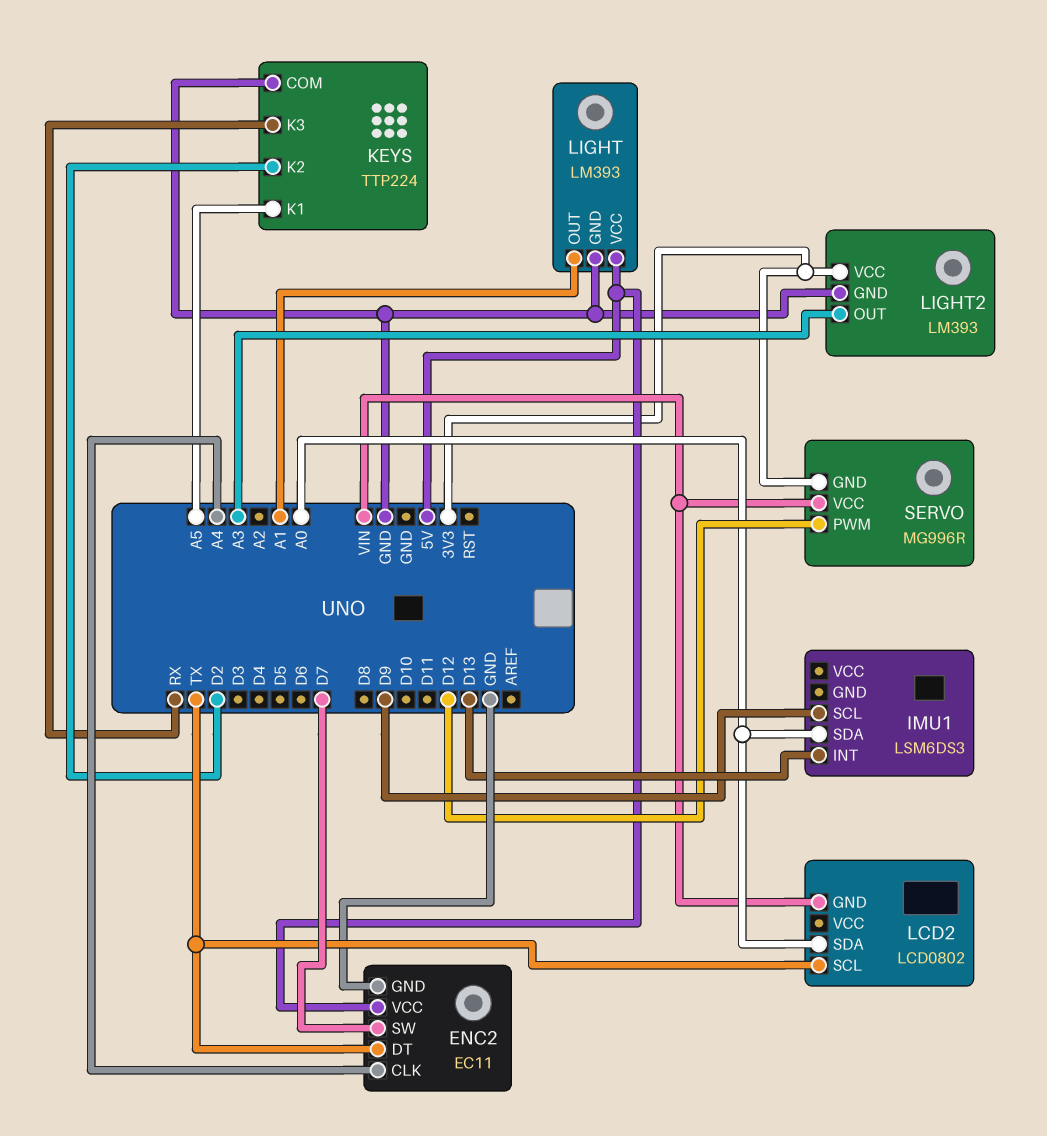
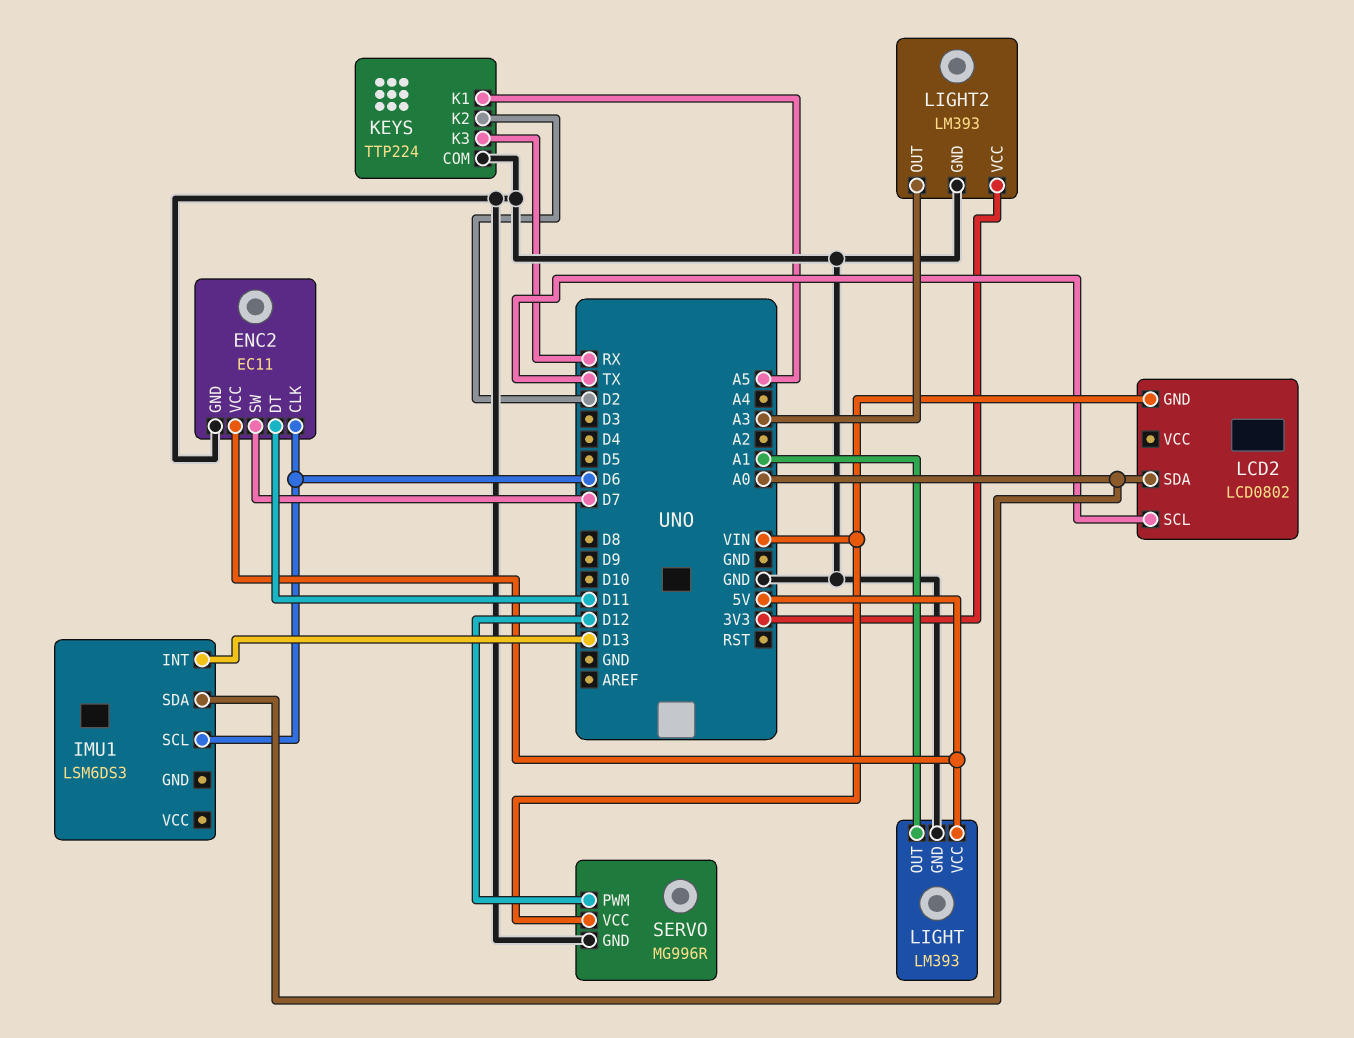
ENC2 pin CLK: A4 -> D6
ENC2 pin DT: TX -> D11
IMU1 pin SCL: D9 -> D6
SERVO pin GND: 3V3 -> GND

